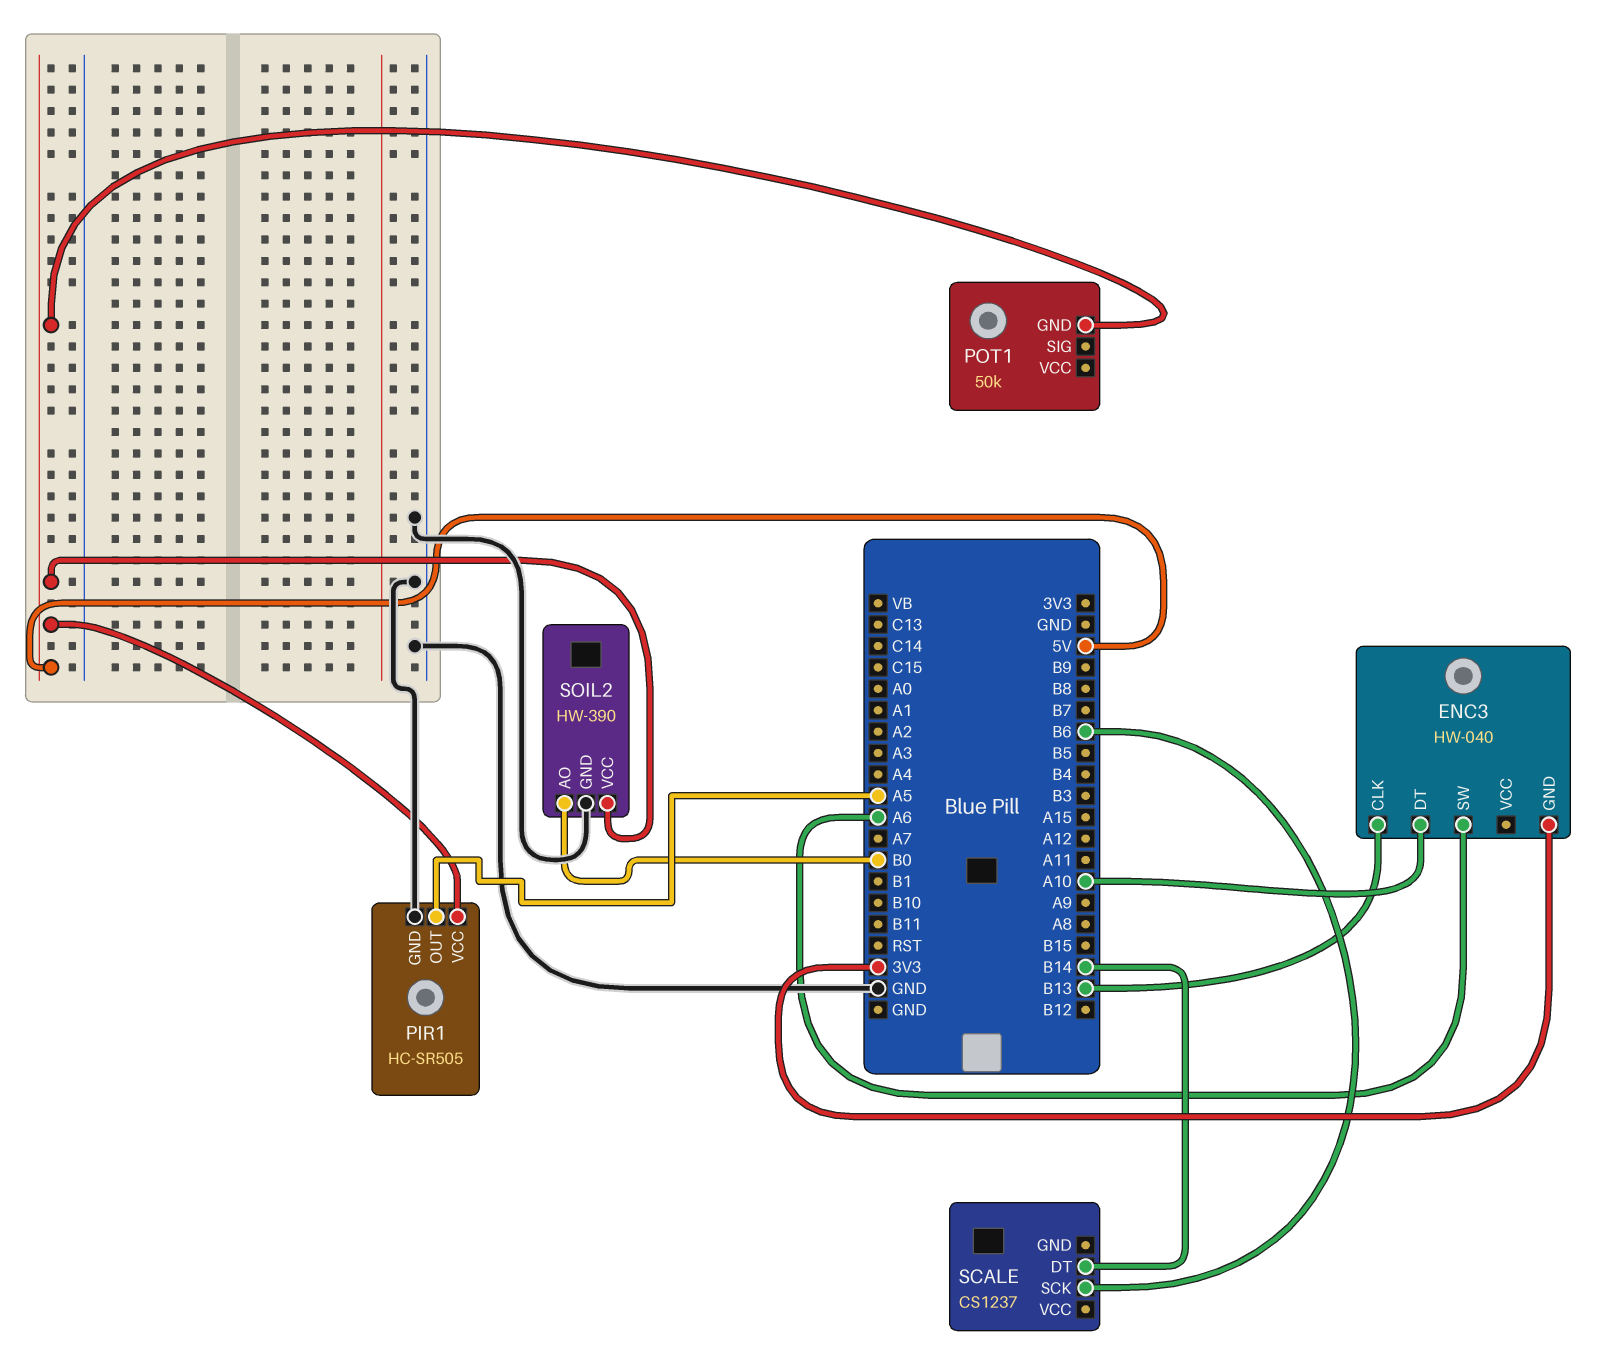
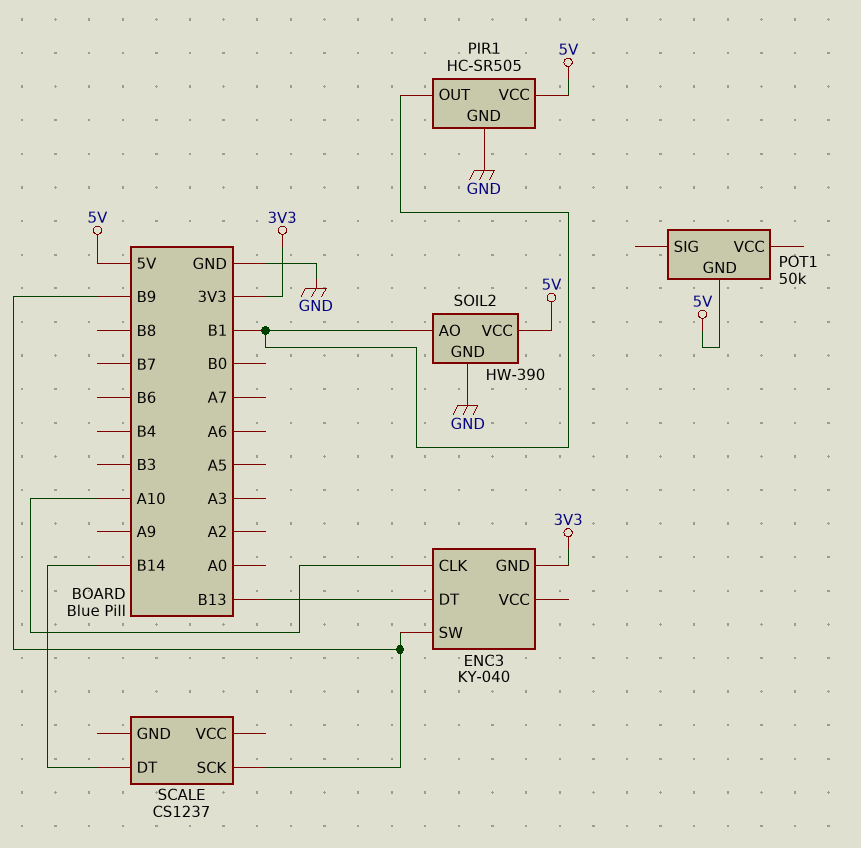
ENC3: HW-040 -> KY-040
ENC3 pin CLK: B13 -> A10
ENC3 pin DT: A10 -> B13
ENC3 pin SW: A6 -> B9
PIR1 pin OUT: A5 -> B1
SCALE pin SCK: B6 -> B9
SOIL2 pin AO: B0 -> B1

